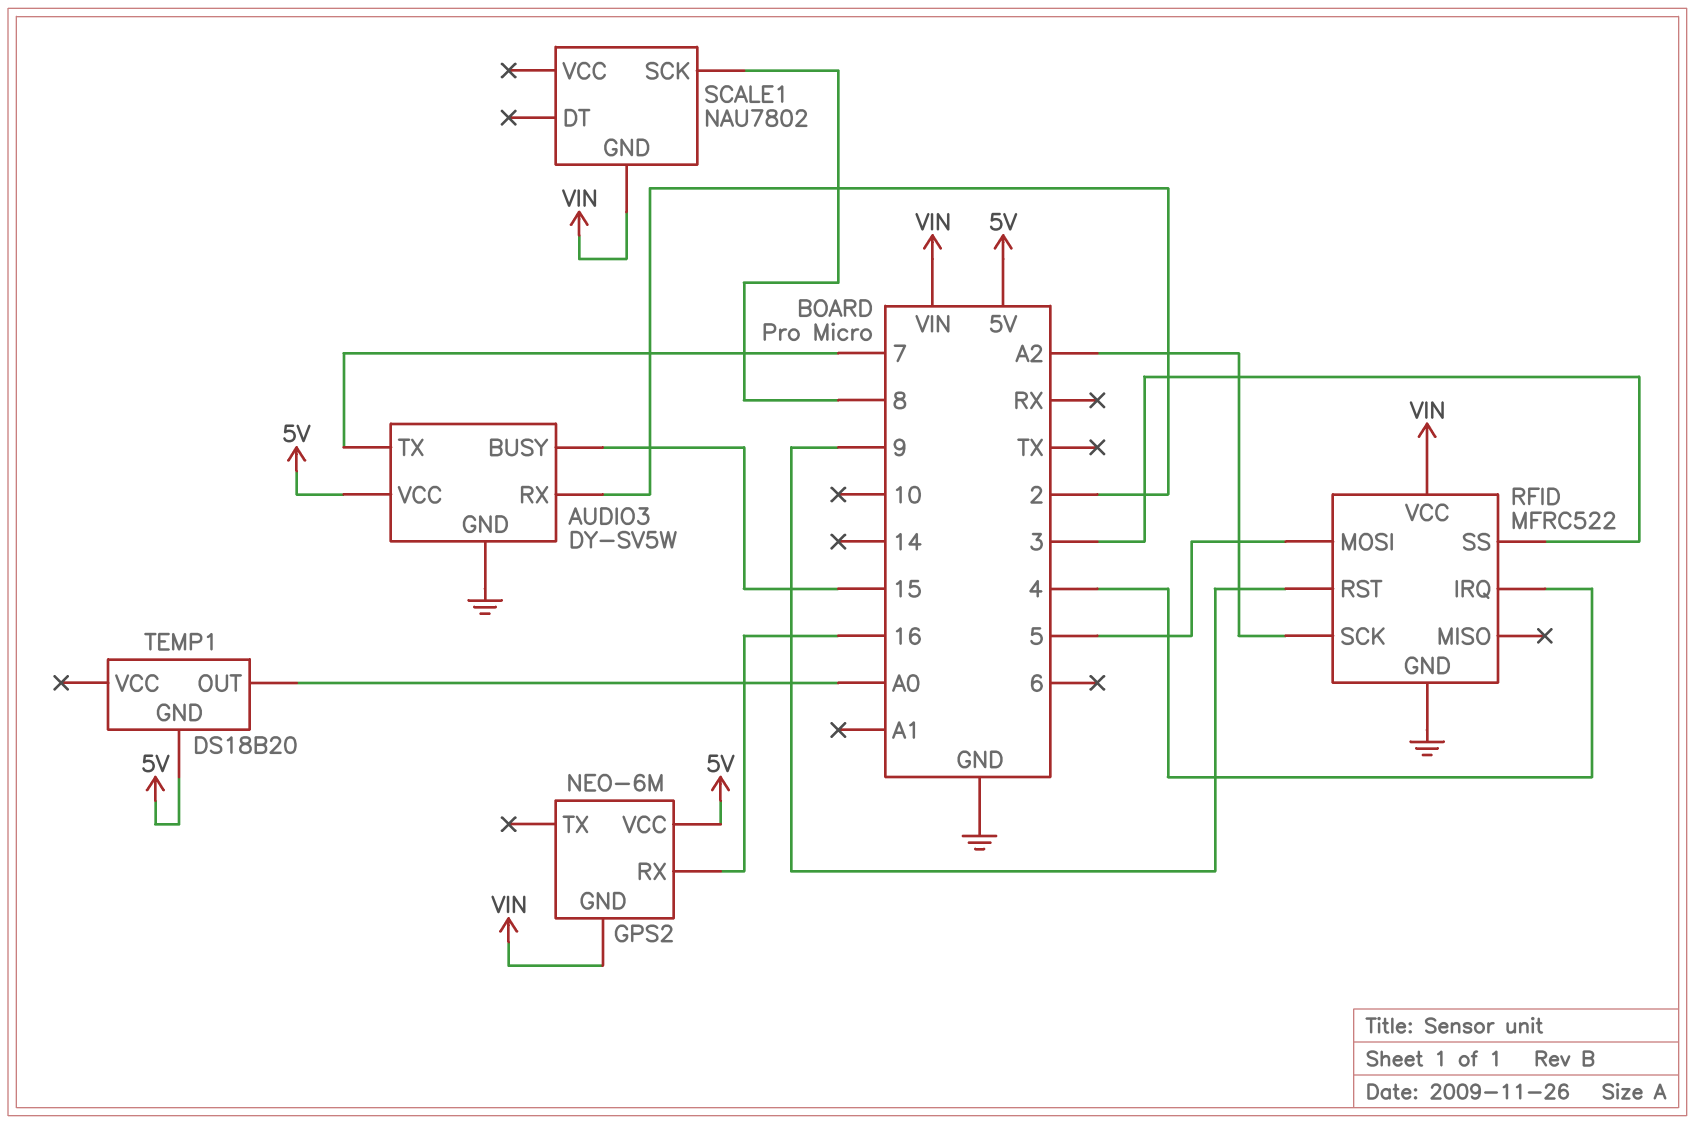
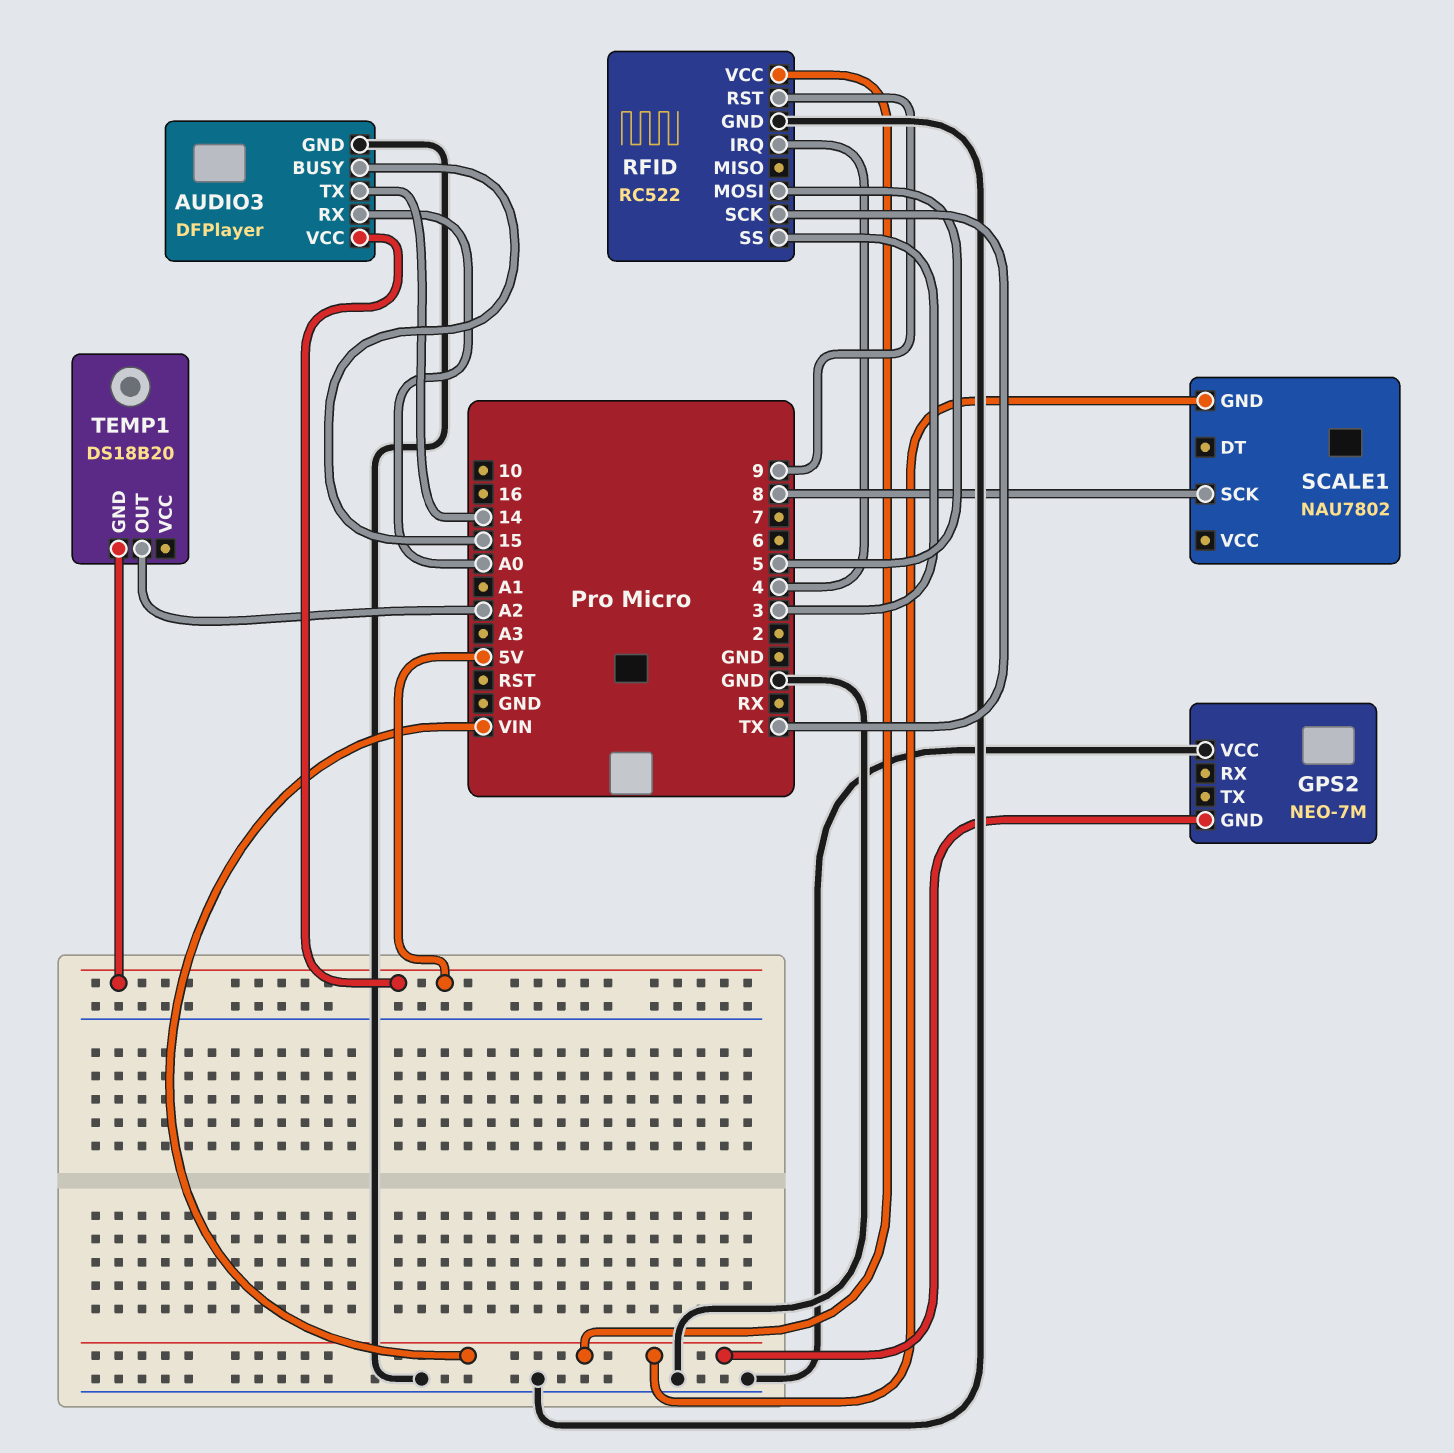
AUDIO3: DY-SV5W -> DFPlayer
AUDIO3 pin RX: 2 -> A0
AUDIO3 pin TX: 7 -> 14
GPS2: NEO-6M -> NEO-7M
GPS2 pin RX: 16 -> none
GPS2 pin VCC: 5V -> GND
RFID: MFRC522 -> RC522
RFID pin SCK: A2 -> TX
TEMP1 pin OUT: A0 -> A2

